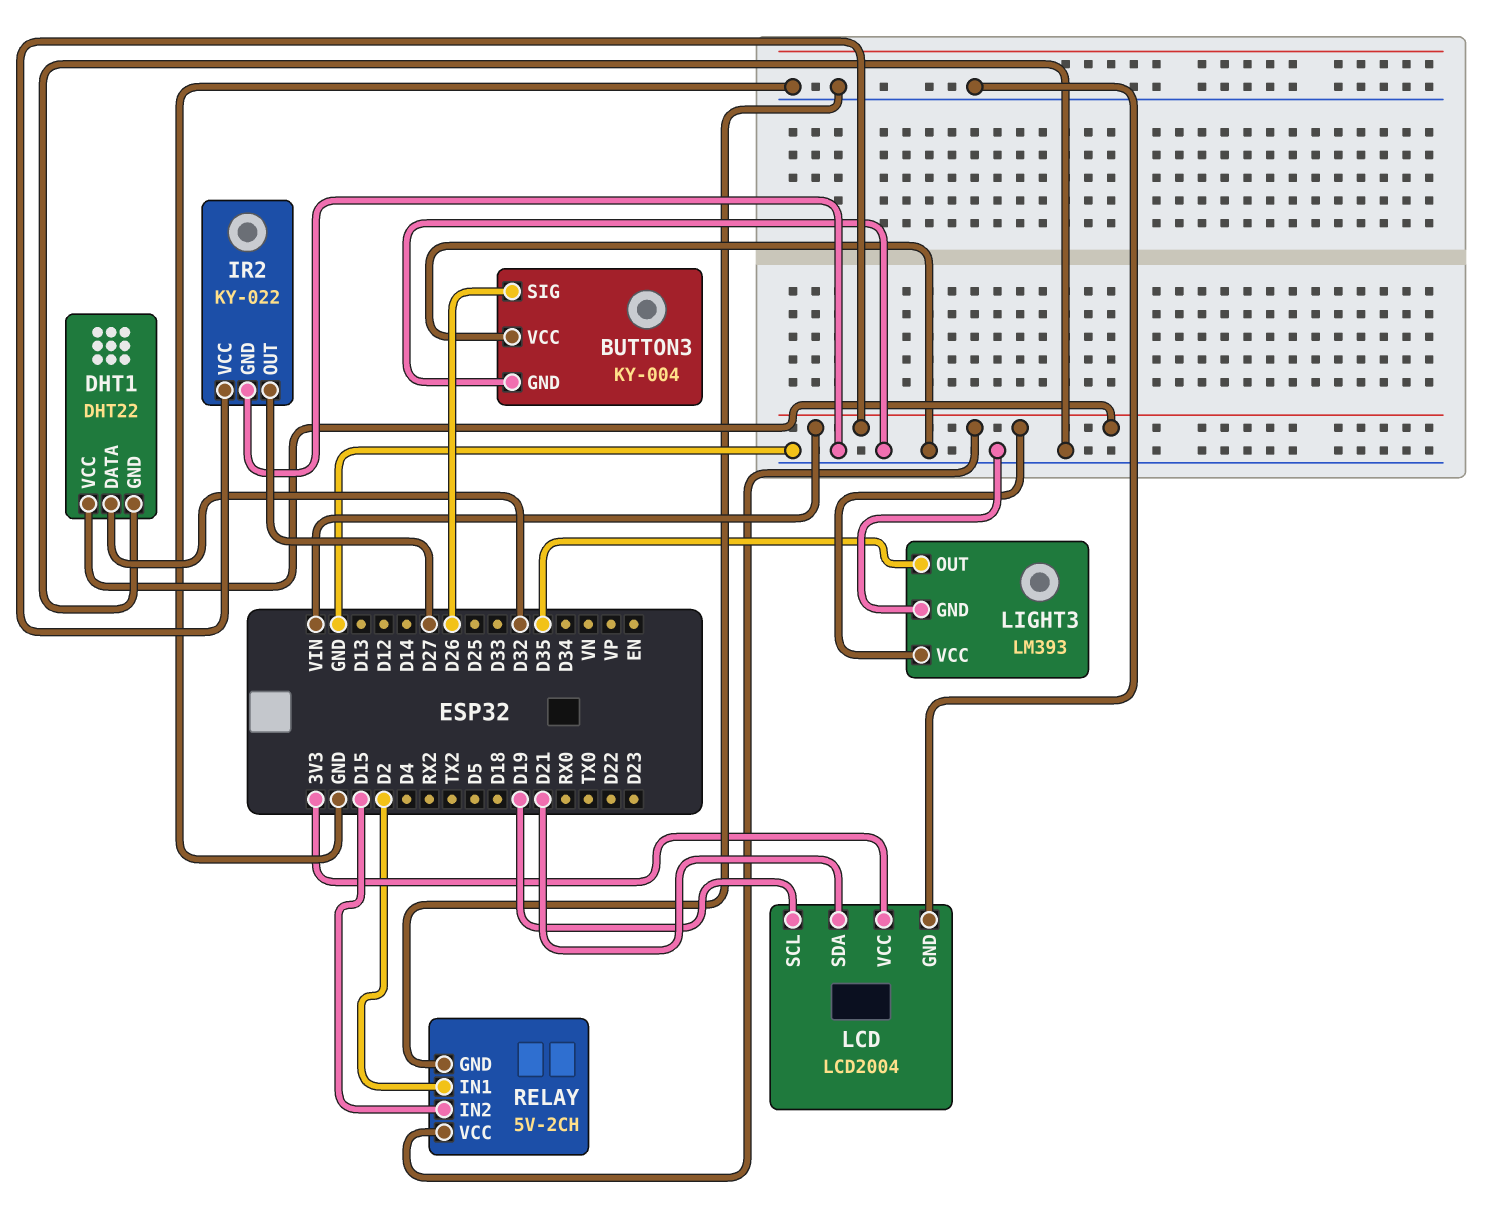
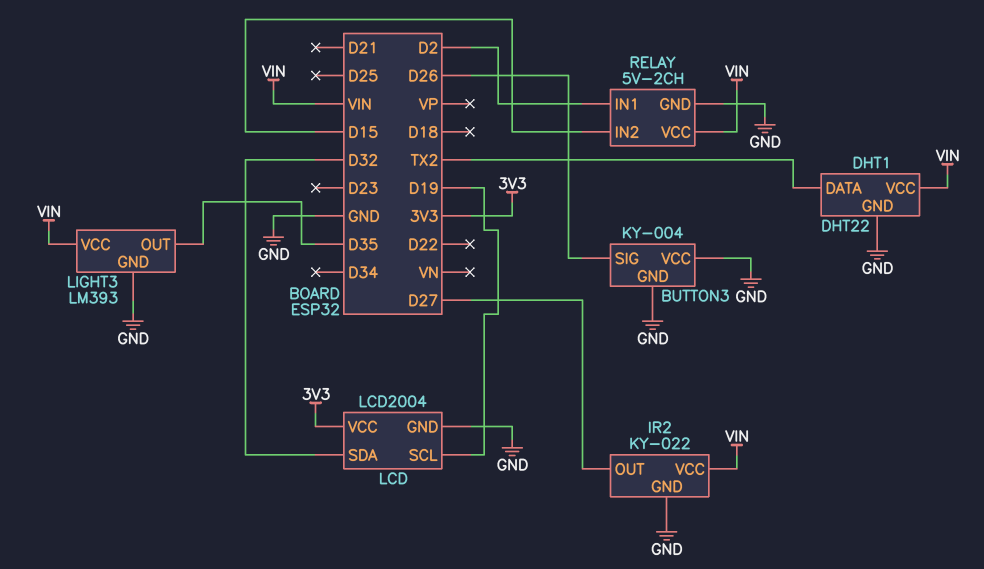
DHT1 pin DATA: D32 -> TX2
LCD pin SDA: D21 -> D32

